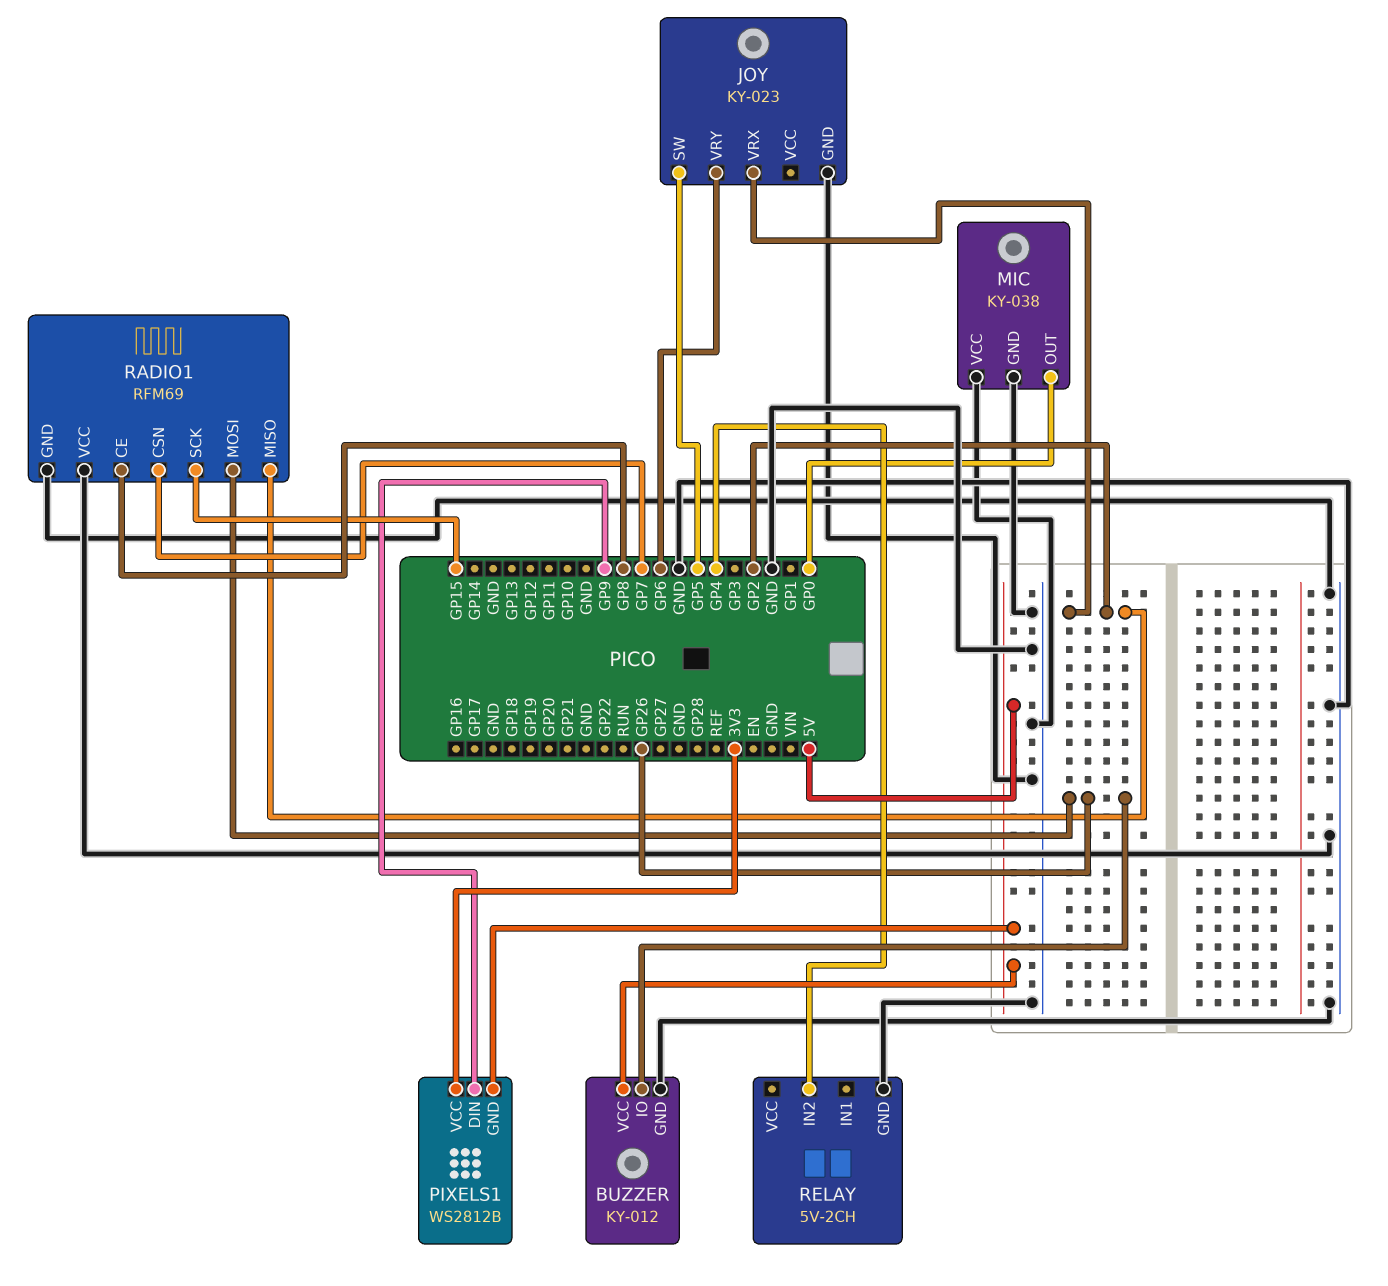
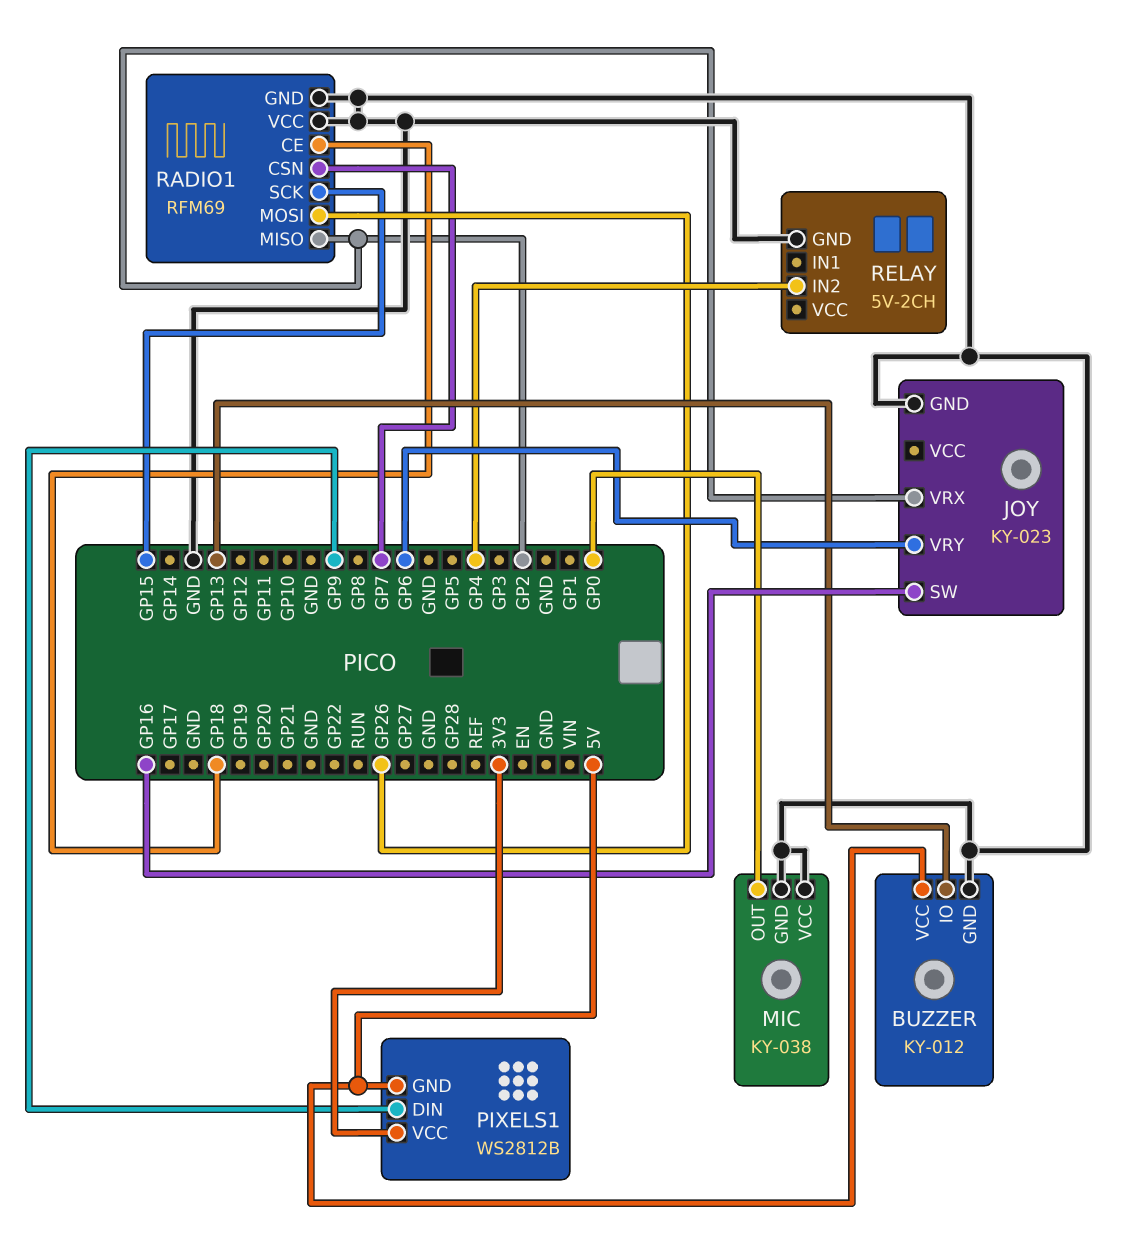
BUZZER pin IO: GP26 -> GP13
JOY pin SW: GP5 -> GP16
RADIO1 pin CE: GP8 -> GP18

